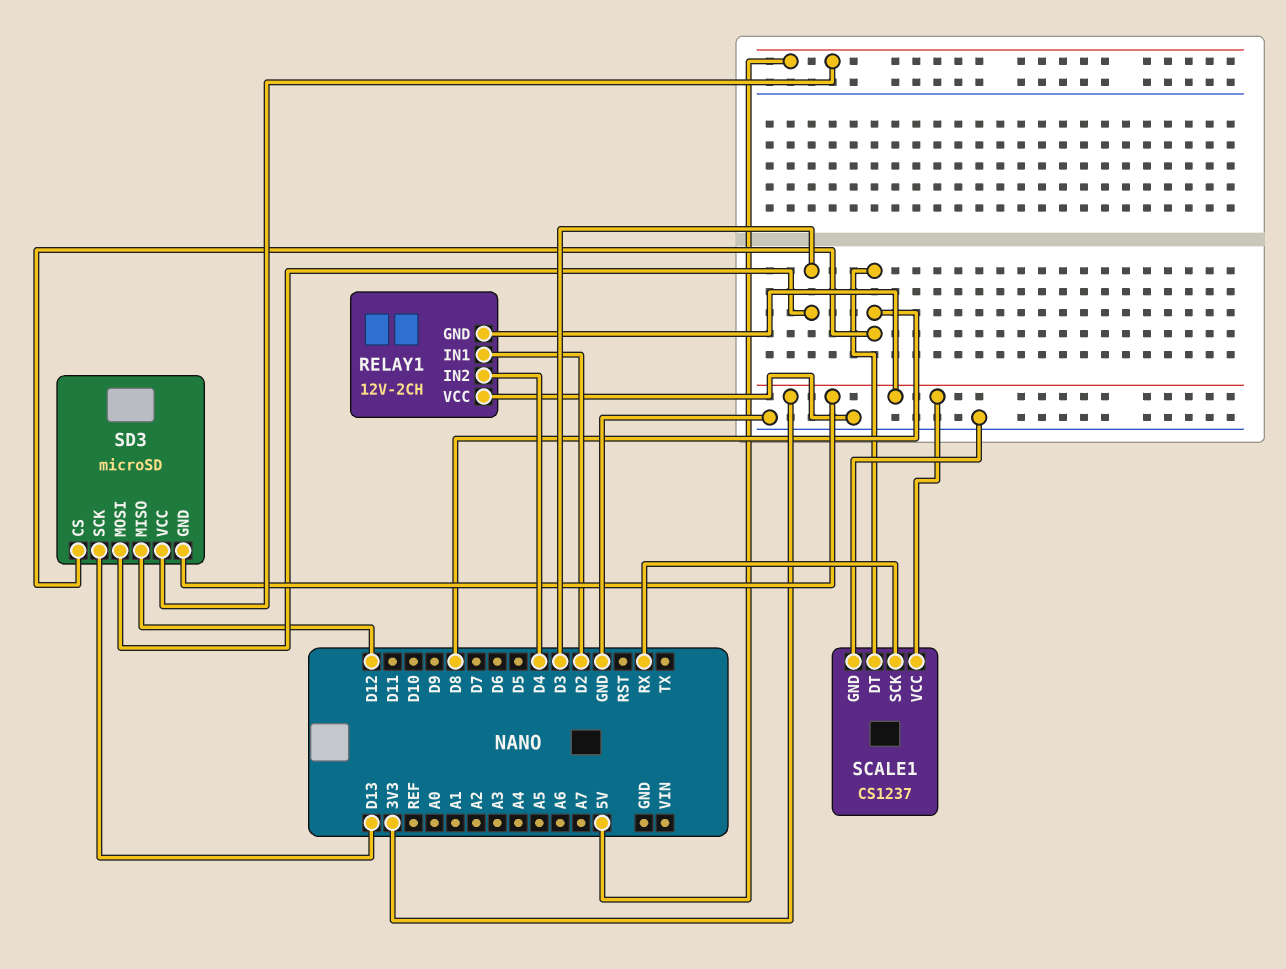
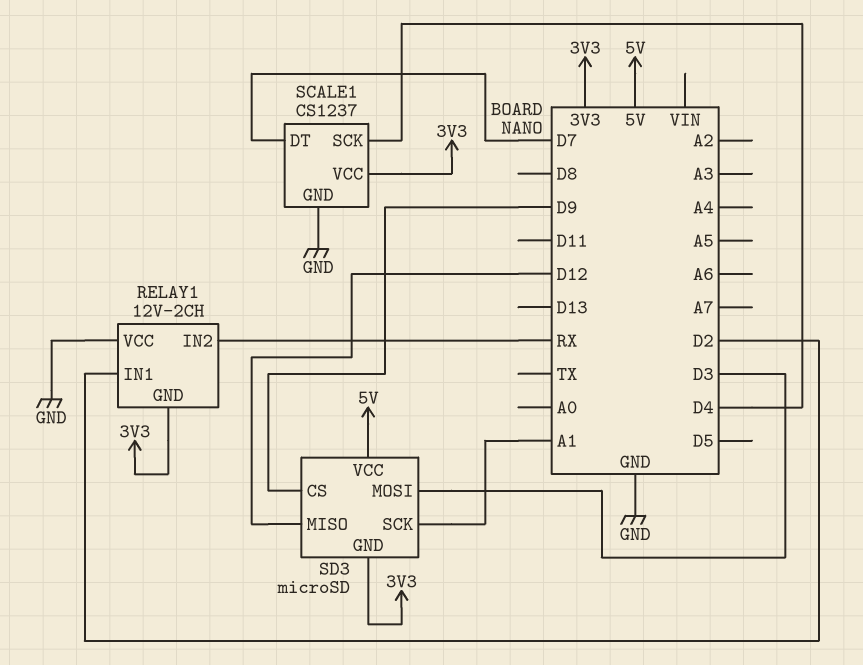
RELAY1 pin IN2: D4 -> RX
SCALE1 pin DT: D8 -> D7
SCALE1 pin SCK: RX -> D4
SD3 pin CS: D8 -> D9
SD3 pin SCK: D13 -> A1

